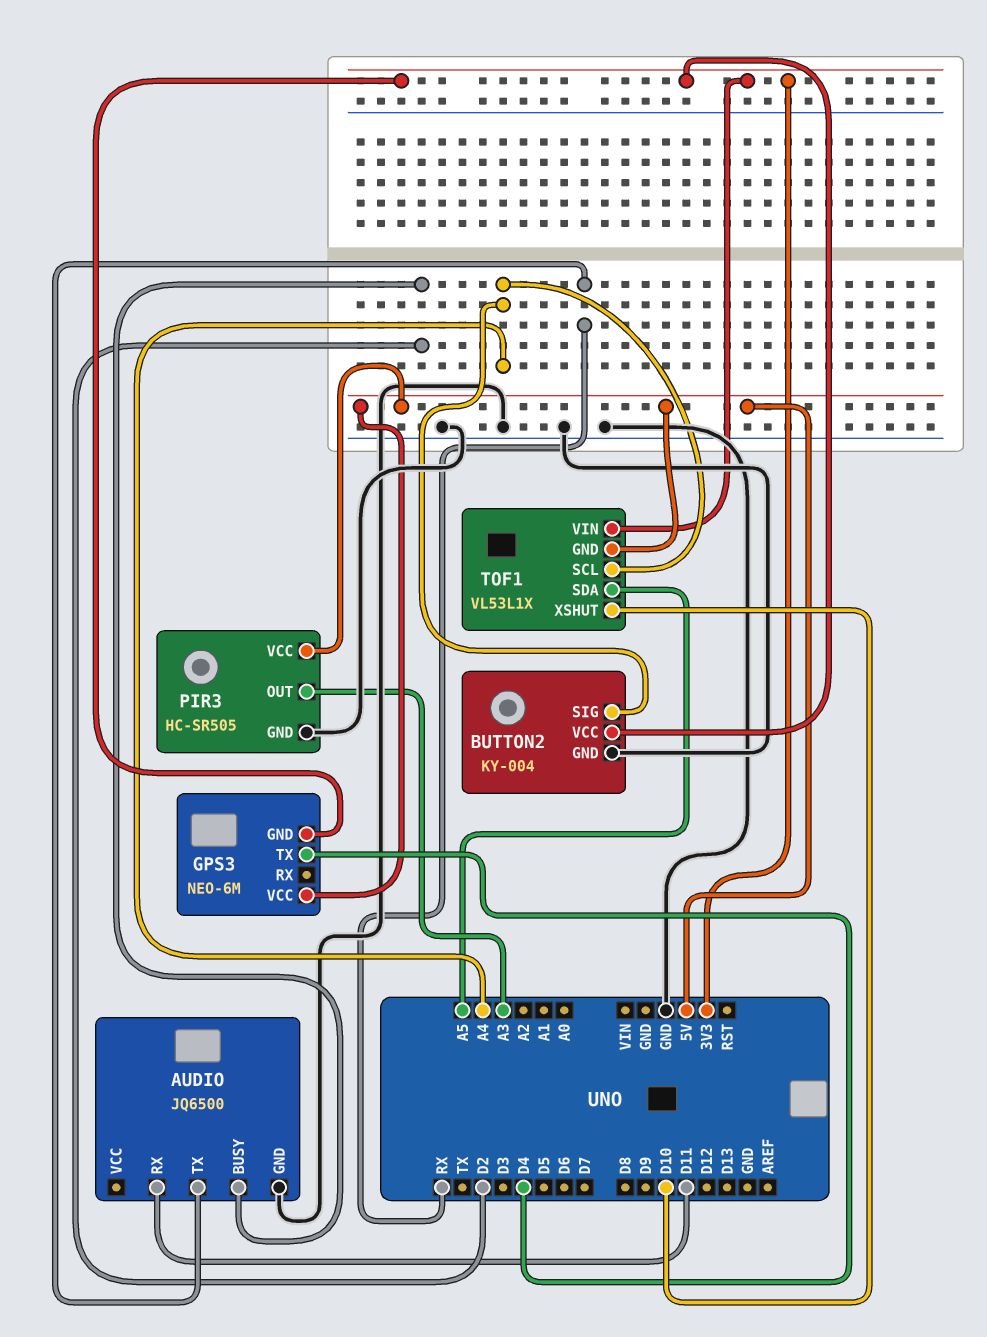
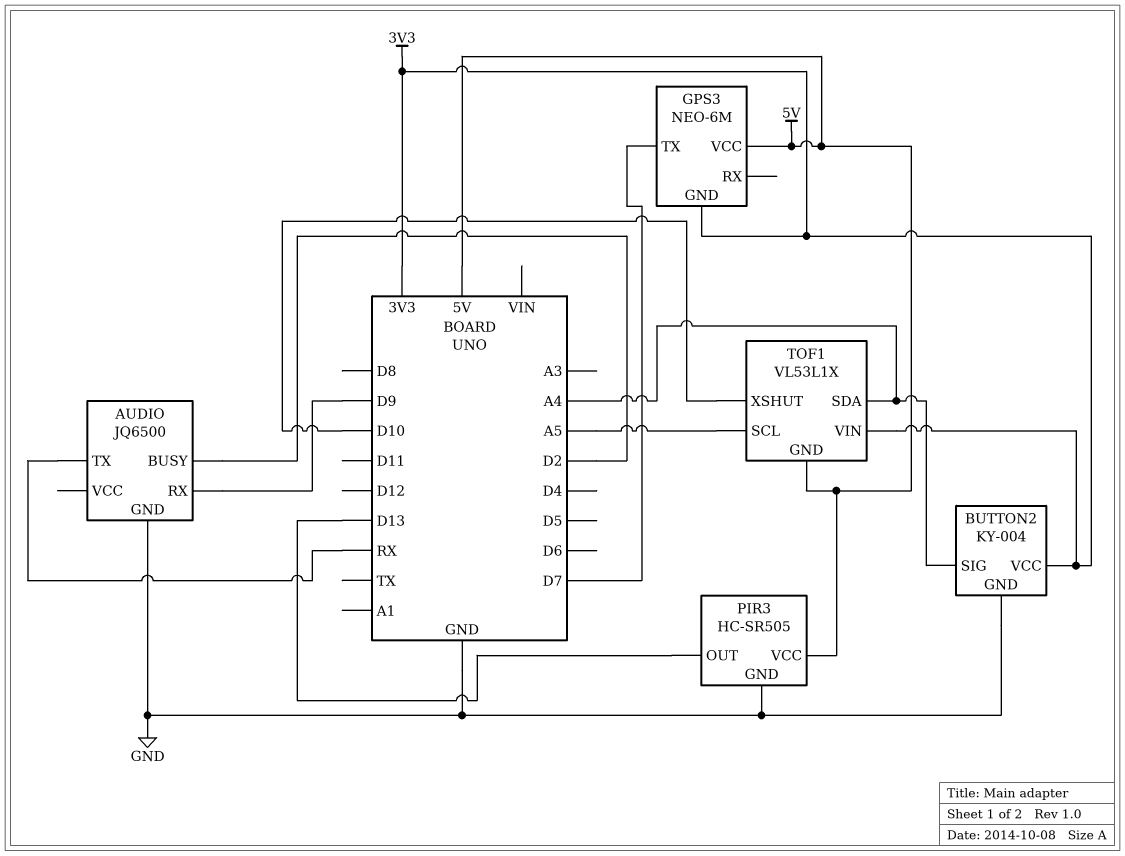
AUDIO pin RX: D11 -> D9
GPS3 pin TX: D4 -> D7
PIR3 pin OUT: A3 -> D13
TOF1 pin SCL: A4 -> A5
TOF1 pin SDA: A5 -> A4

